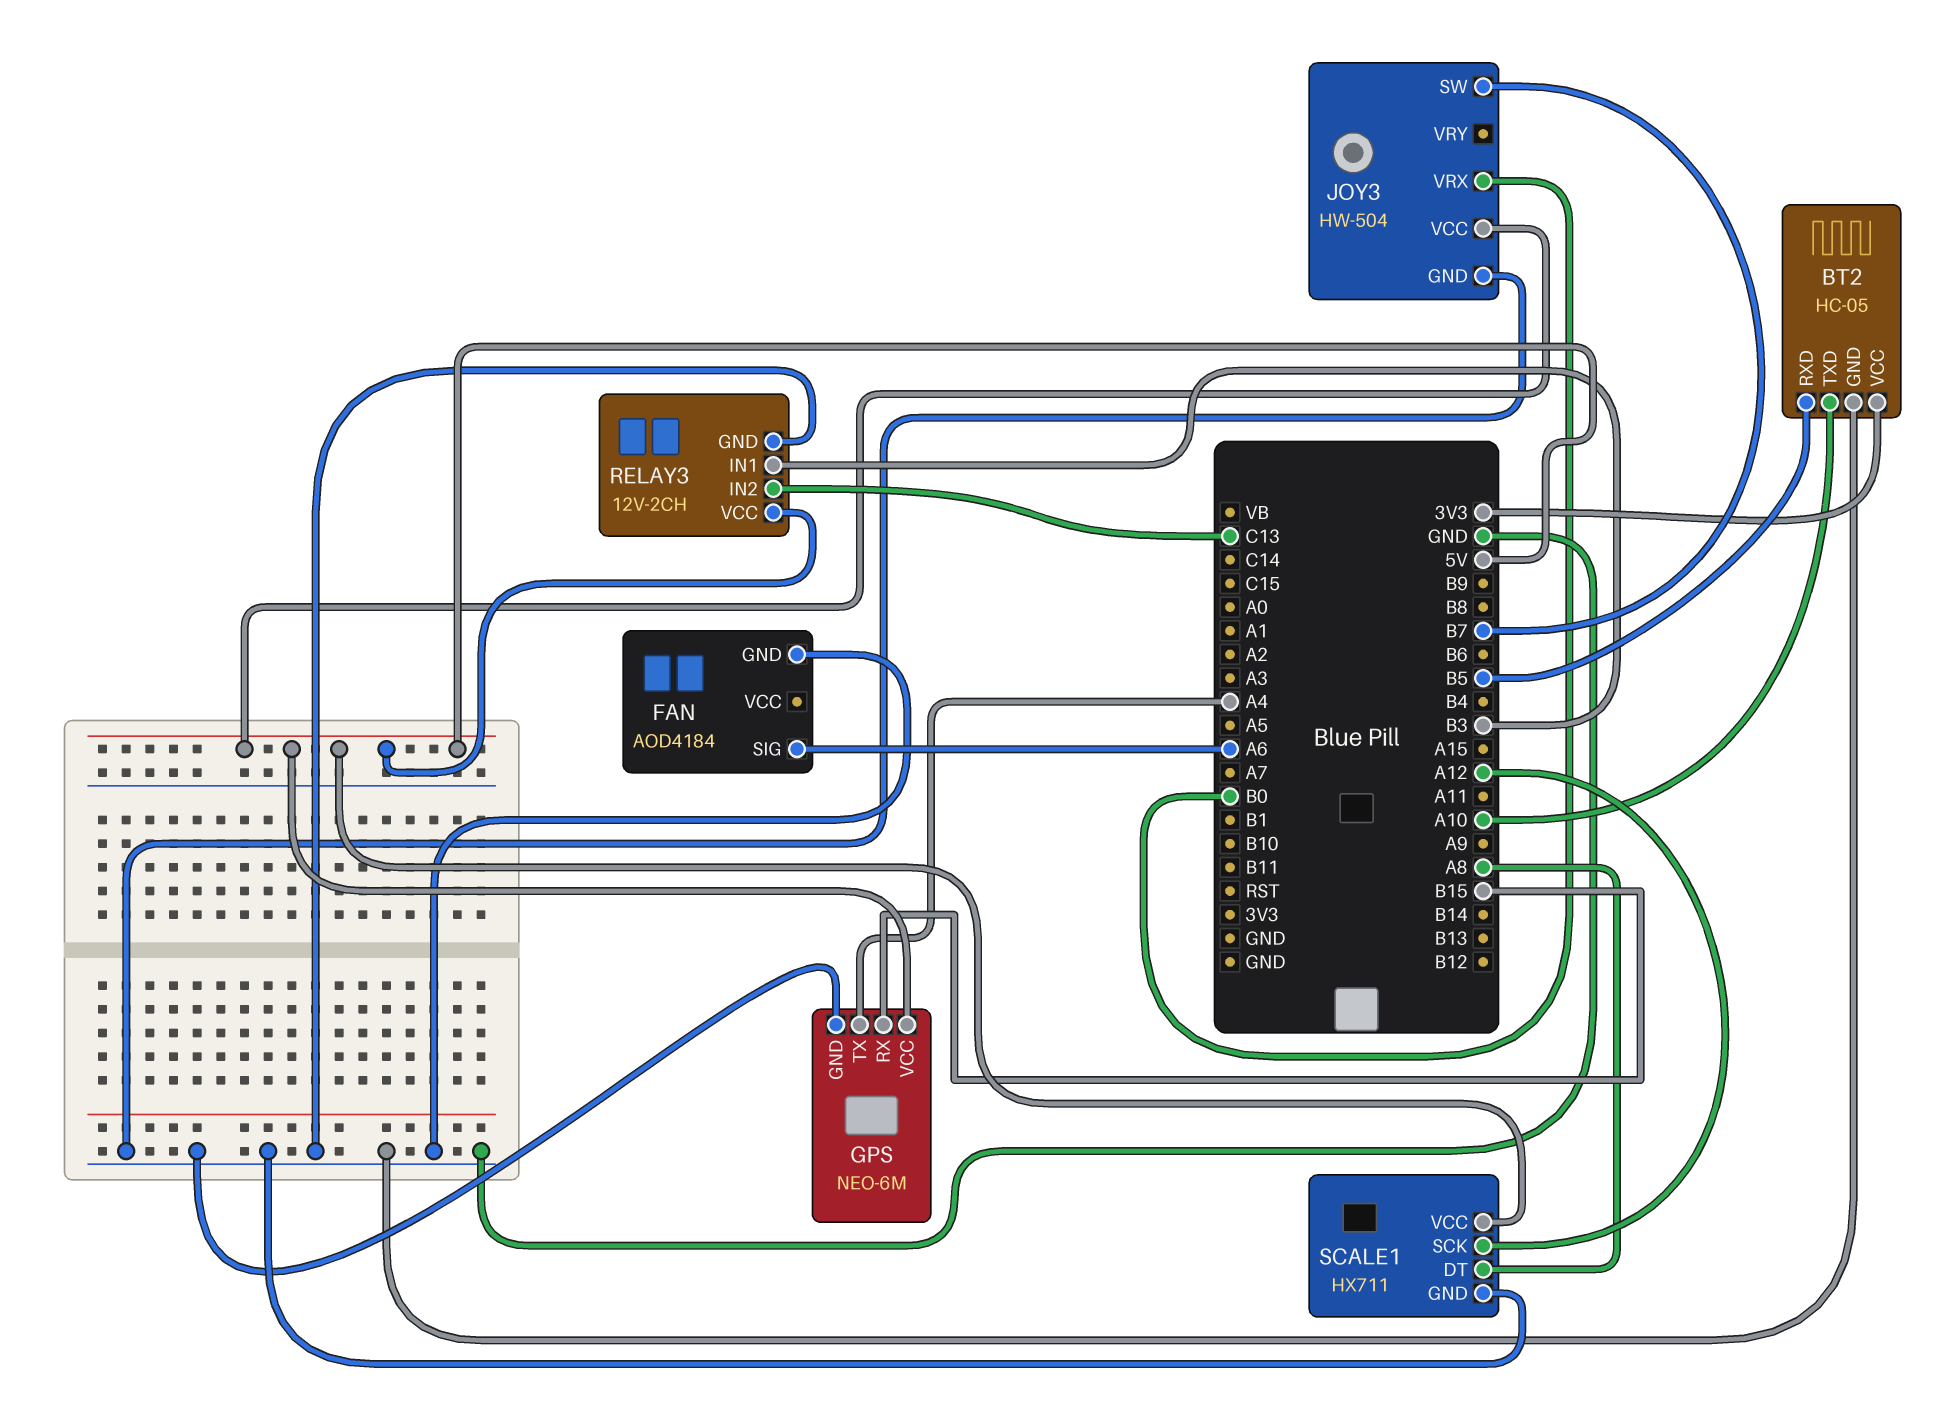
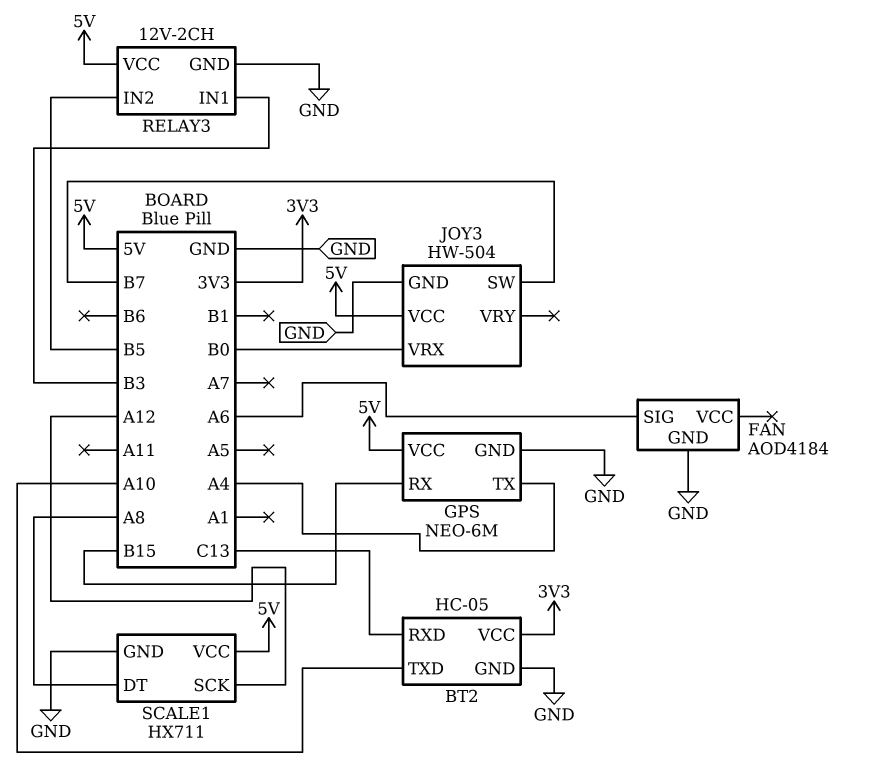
BT2 pin RXD: B5 -> C13
RELAY3 pin IN2: C13 -> B5

